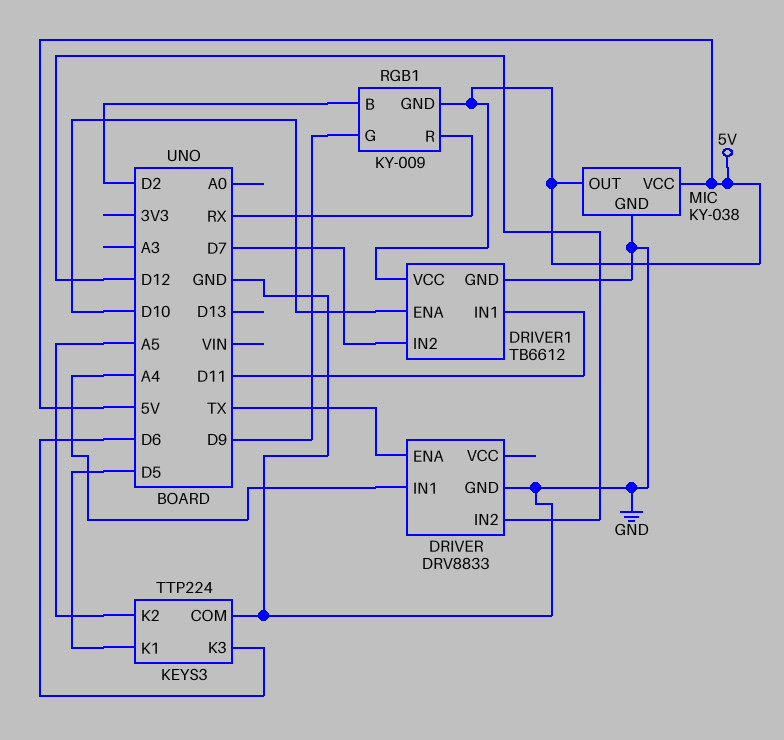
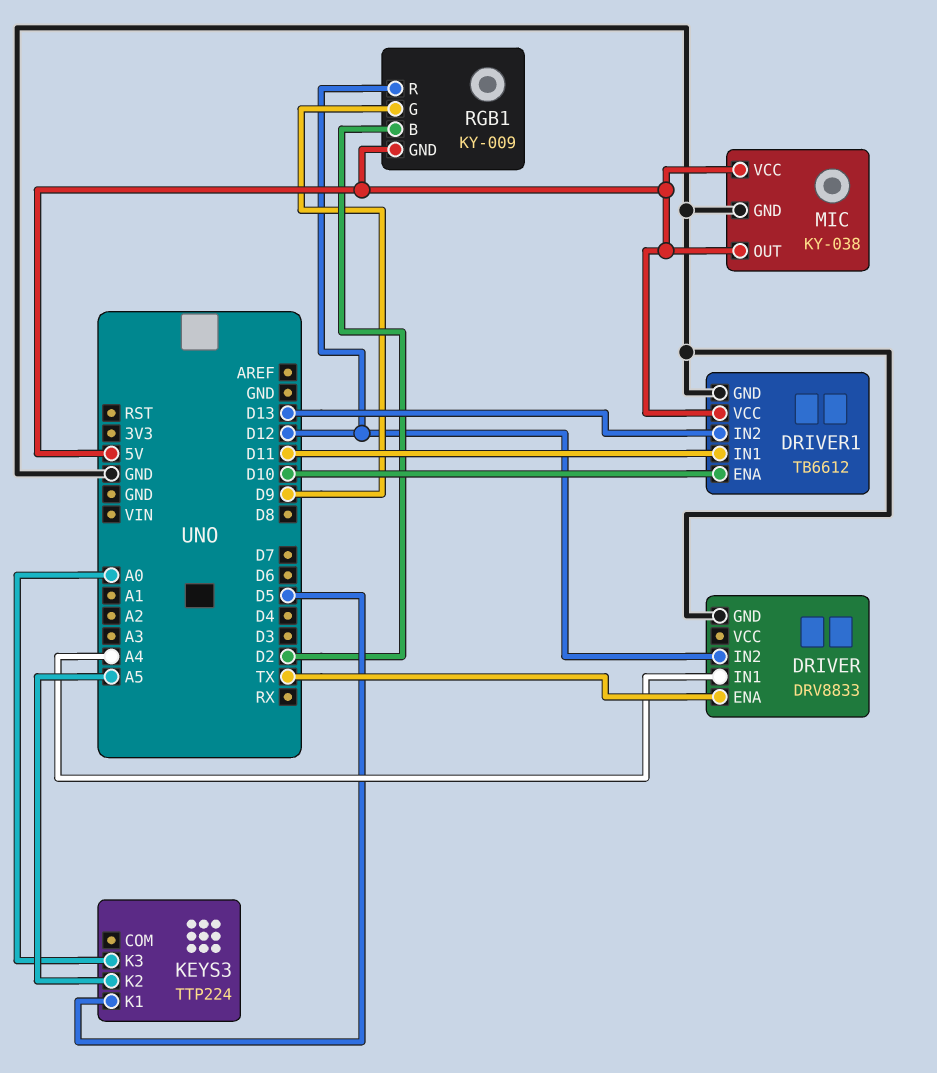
DRIVER1 pin IN2: D7 -> D13
KEYS3 pin COM: GND -> none
KEYS3 pin K3: D6 -> A0
RGB1 pin R: RX -> D12

